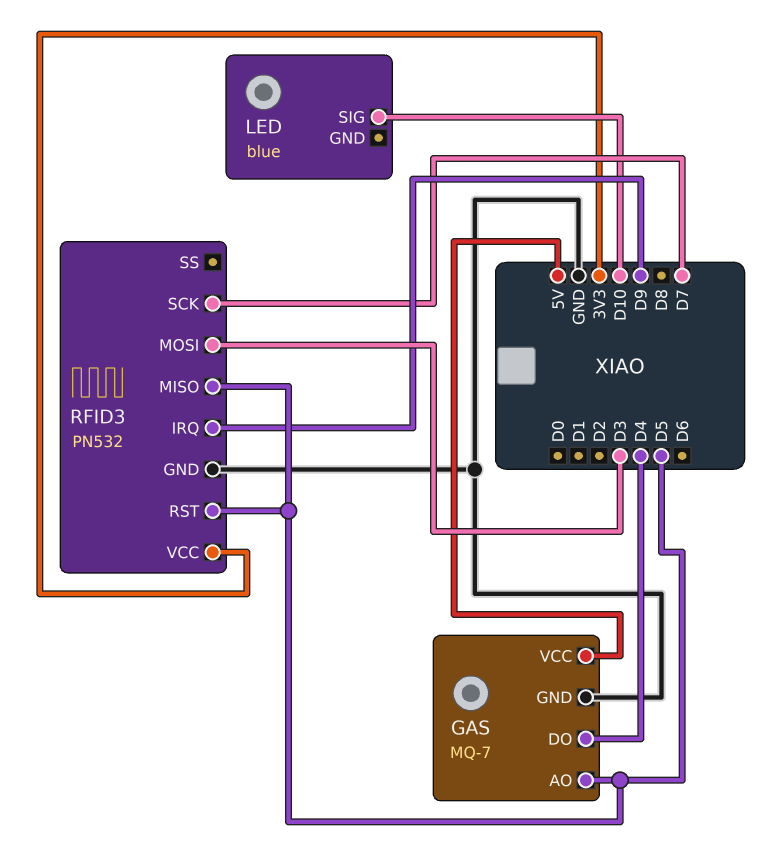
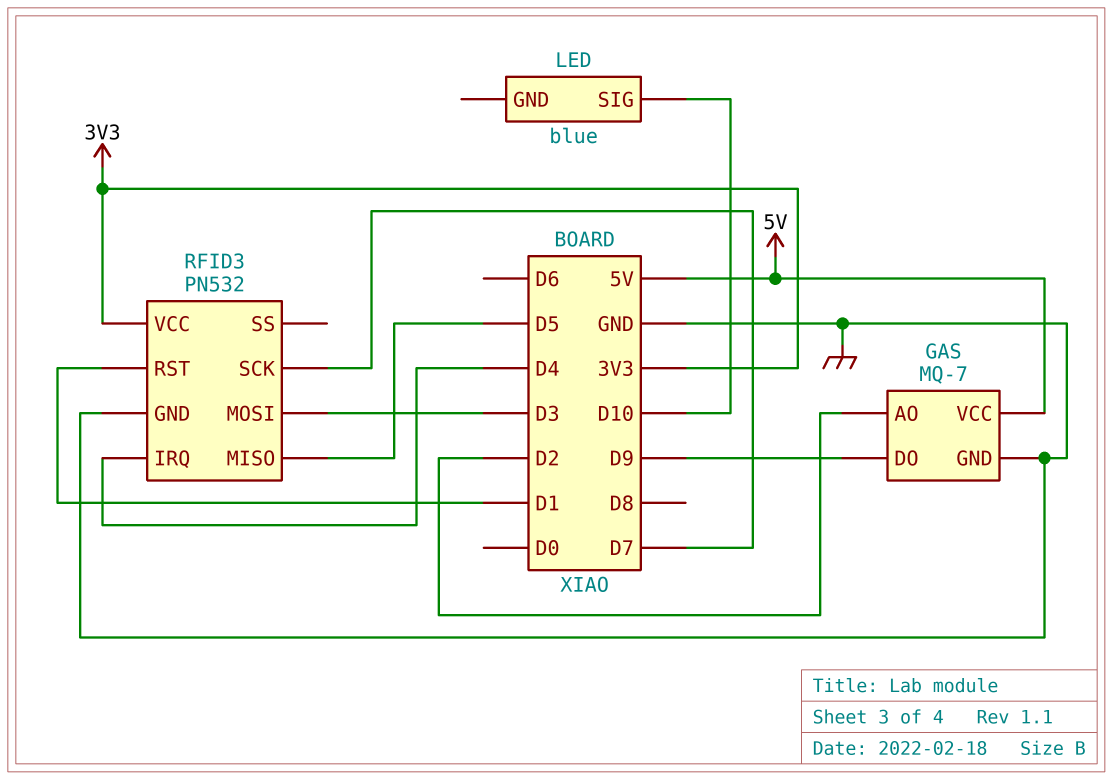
GAS pin AO: D5 -> D2
GAS pin DO: D4 -> D9
RFID3 pin IRQ: D9 -> D4
RFID3 pin RST: D5 -> D1

